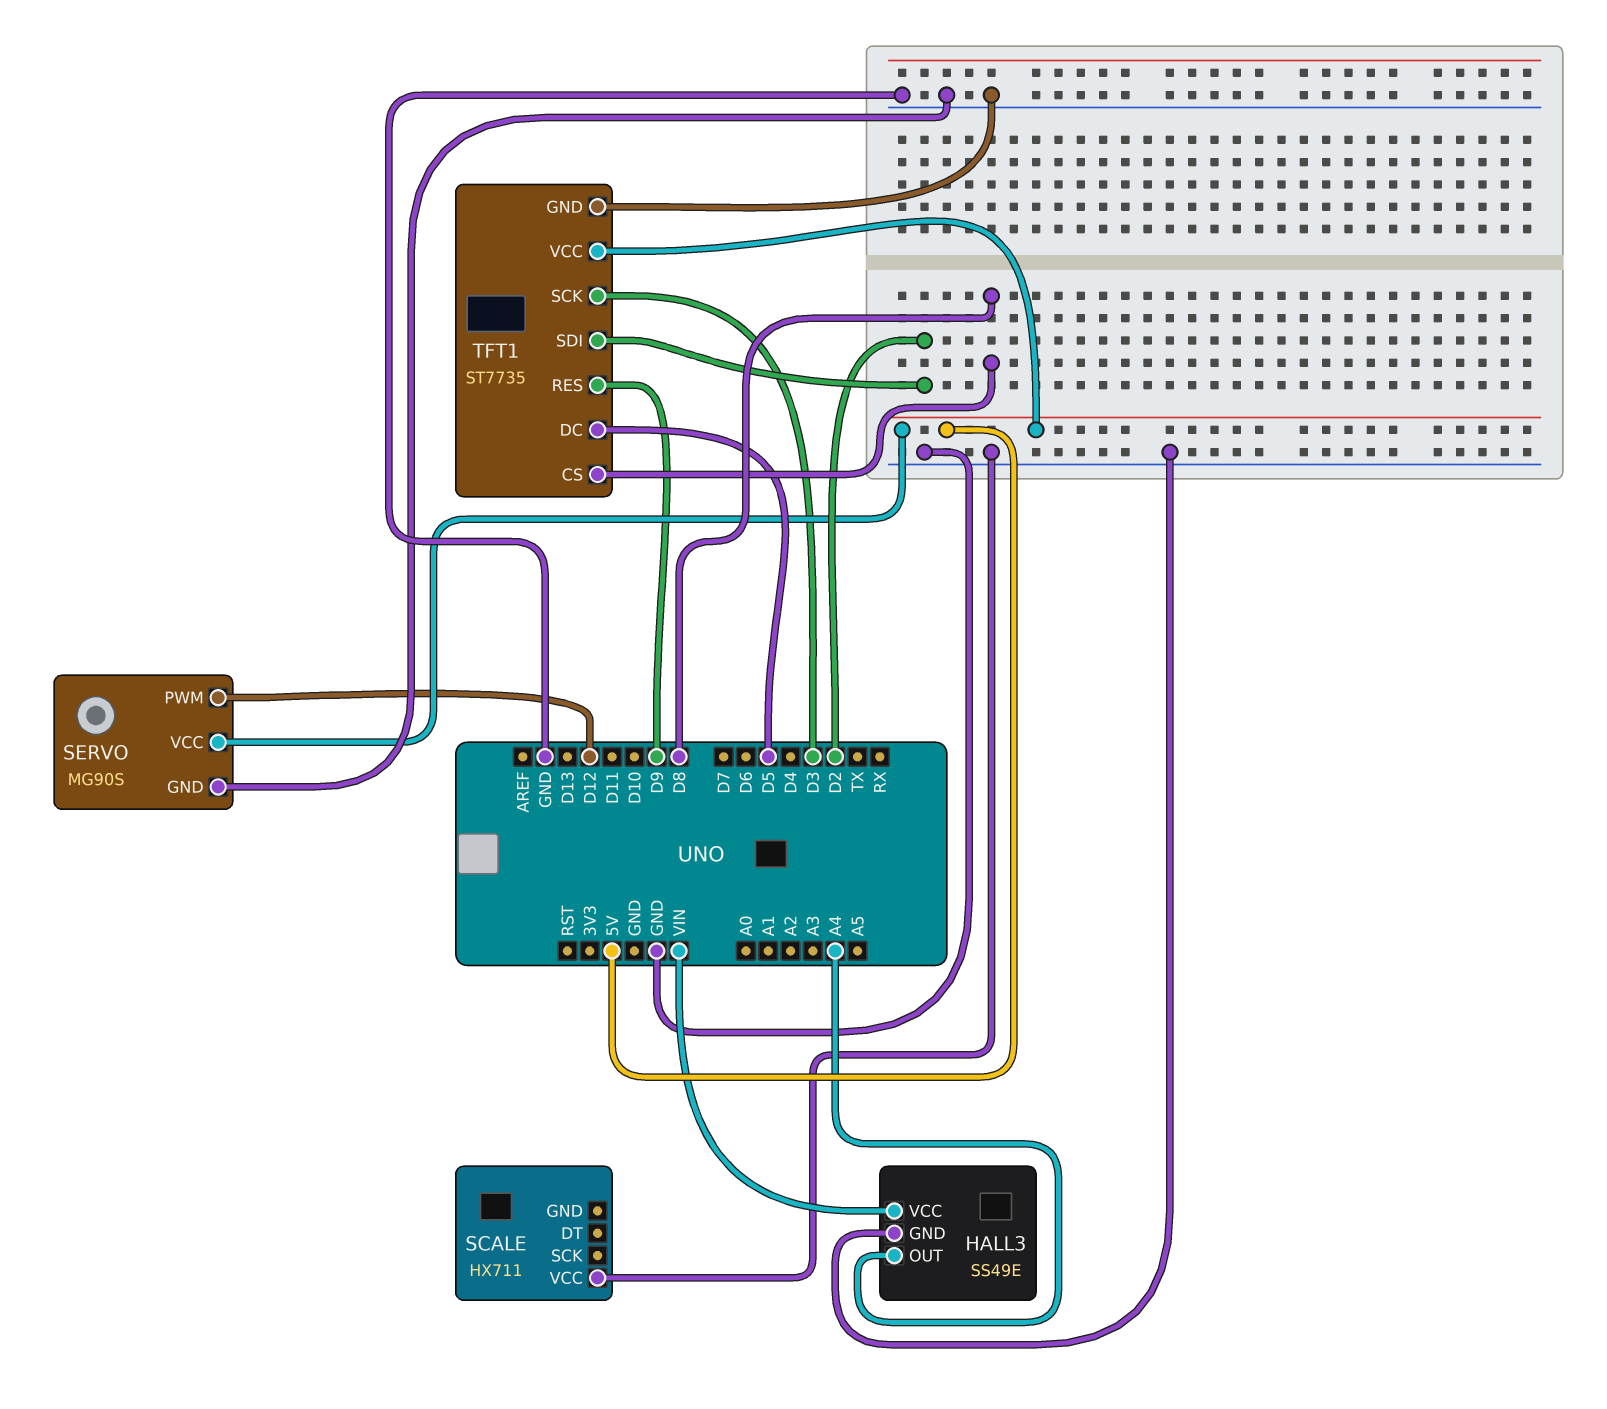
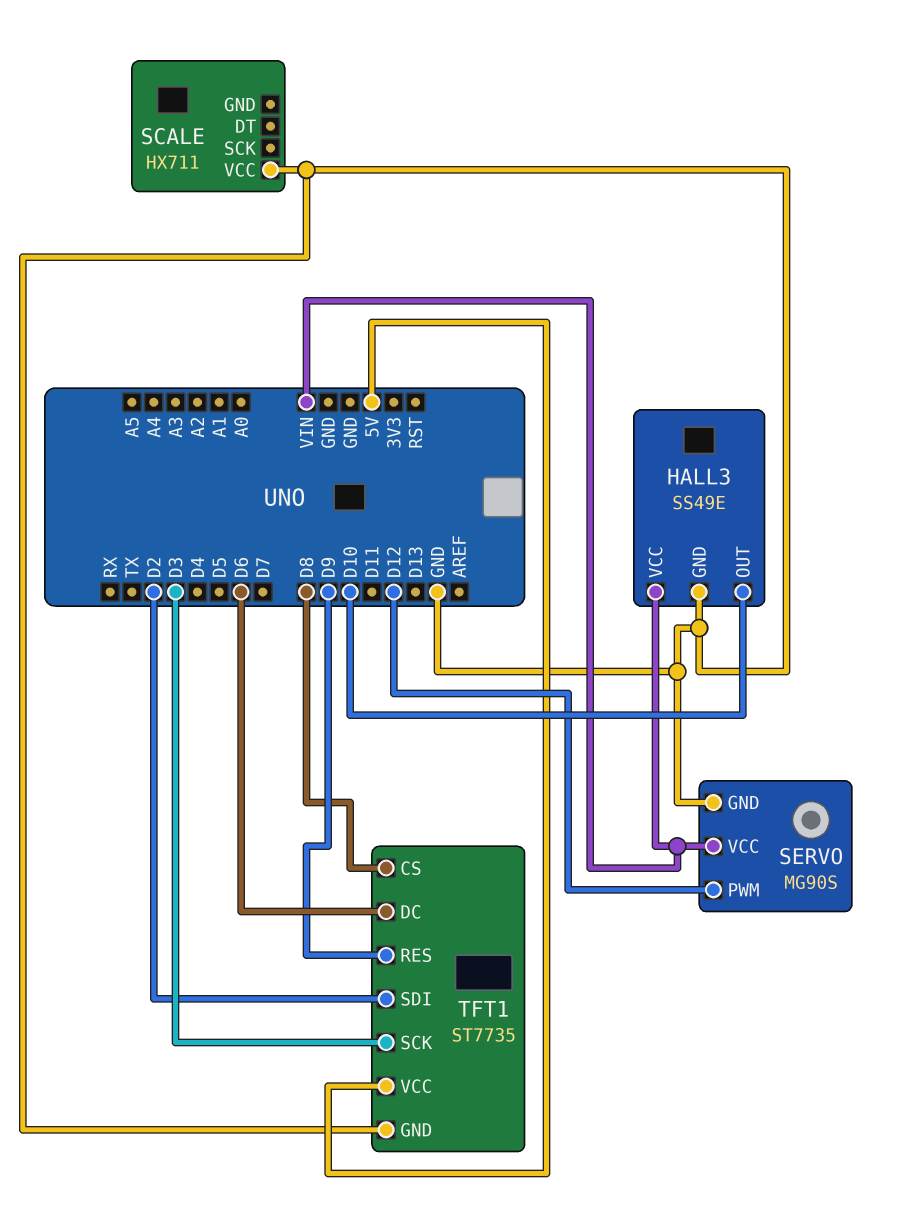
HALL3 pin OUT: A4 -> D10
SERVO pin VCC: 5V -> VIN
TFT1 pin DC: D5 -> D6

